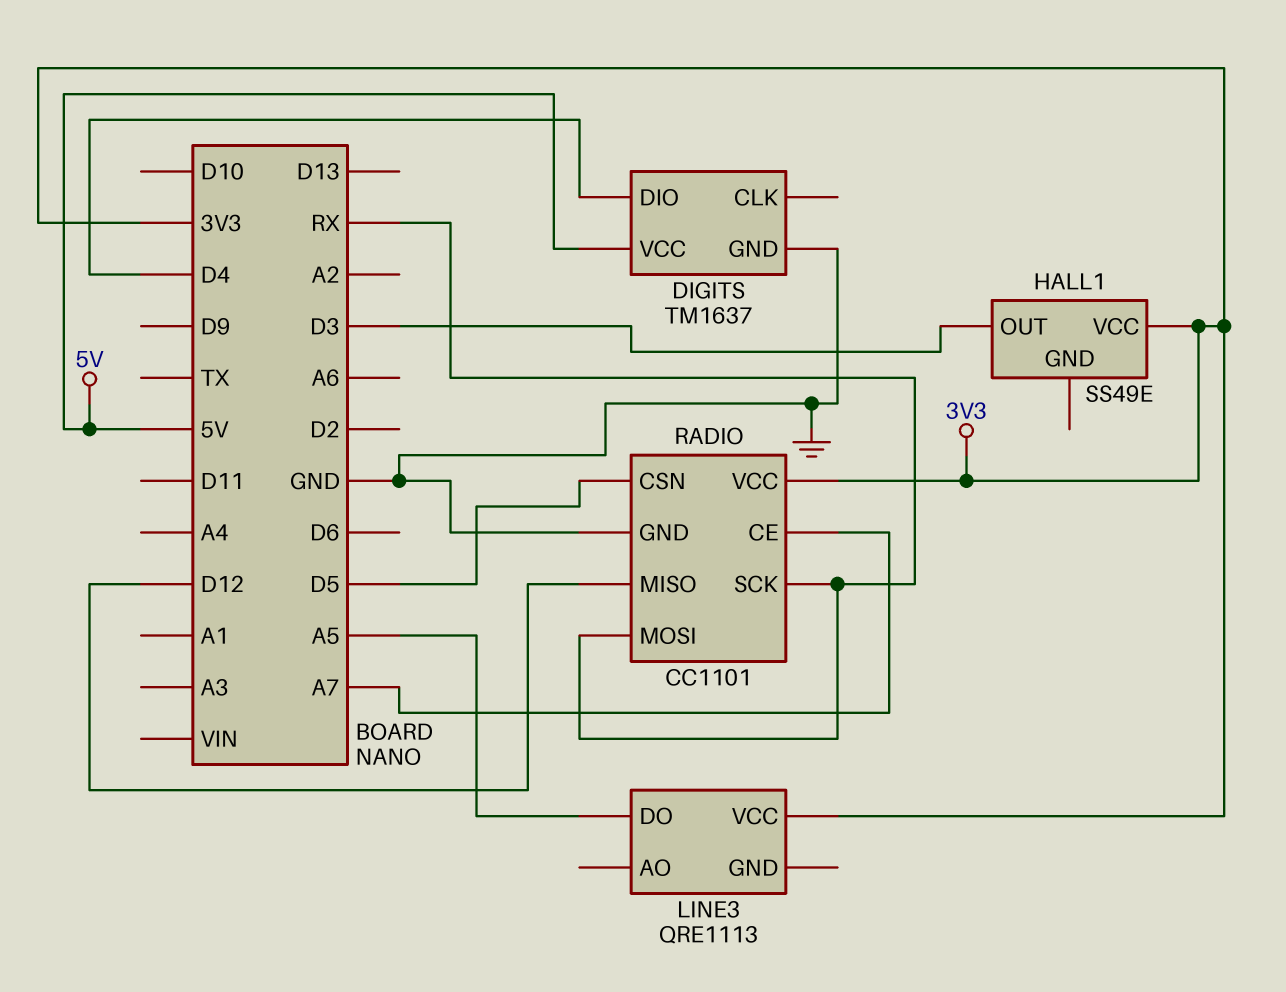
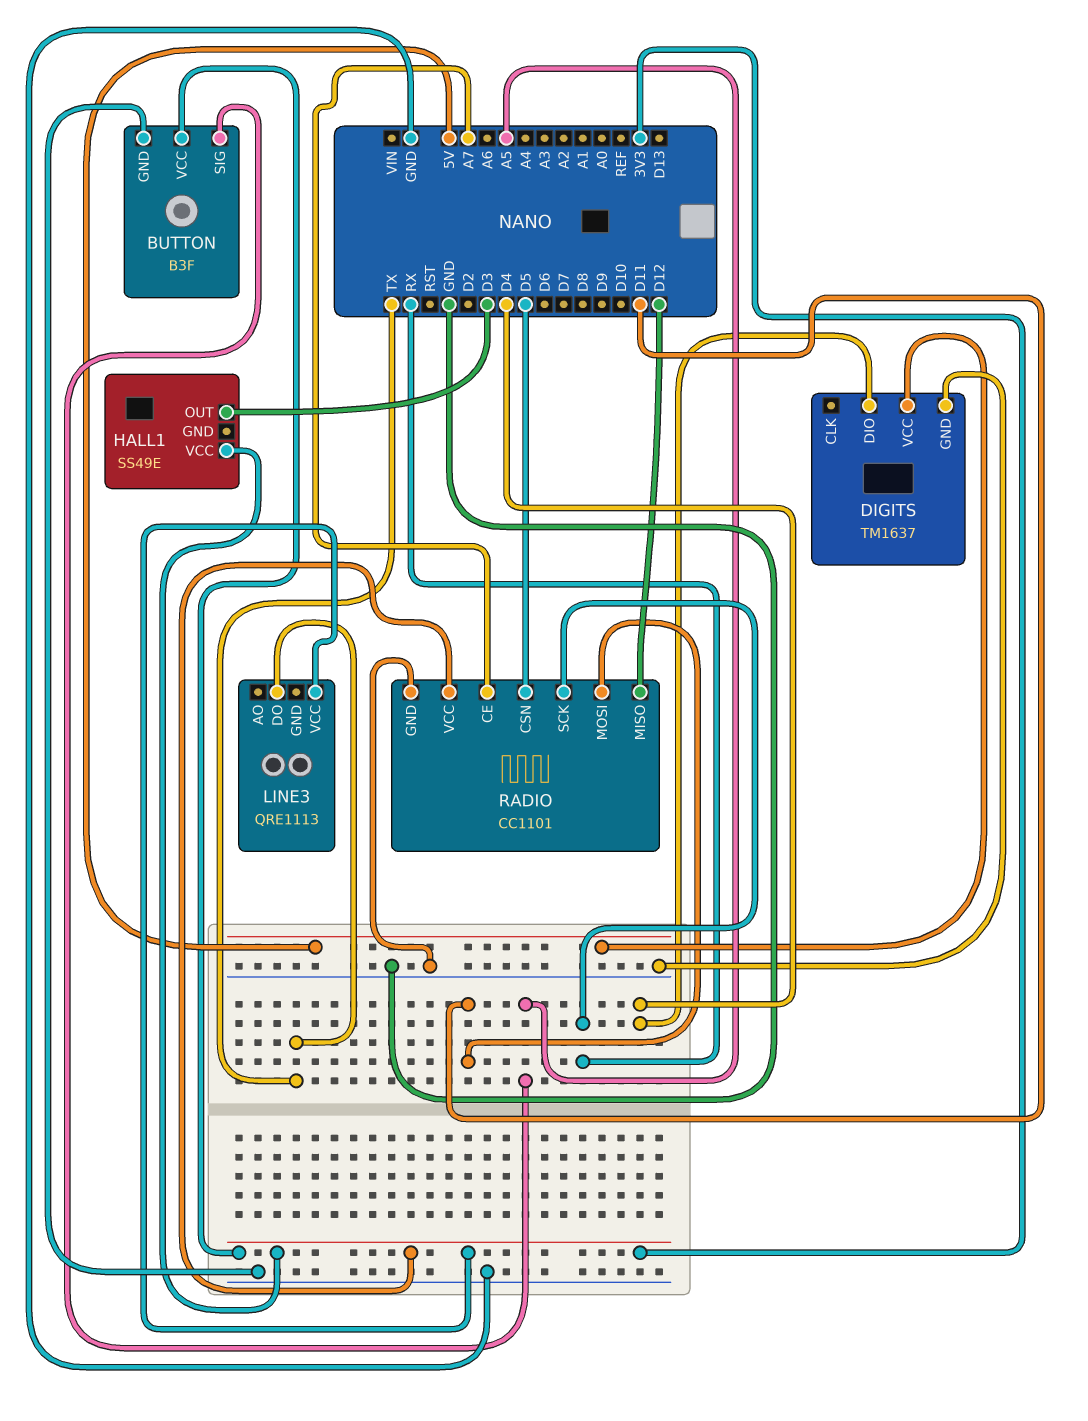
BUTTON: none -> B3F
BUTTON pin GND: none -> GND
BUTTON pin SIG: none -> A5
BUTTON pin VCC: none -> 3V3
LINE3 pin DO: A5 -> TX
RADIO pin MOSI: RX -> D11

